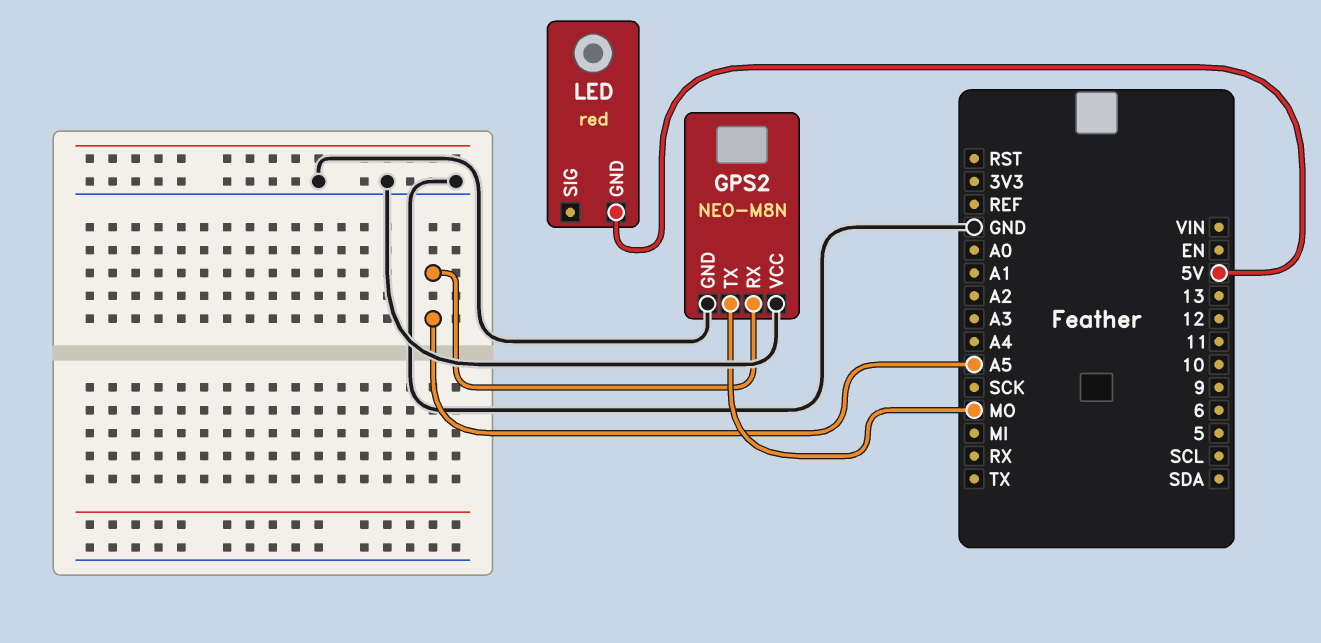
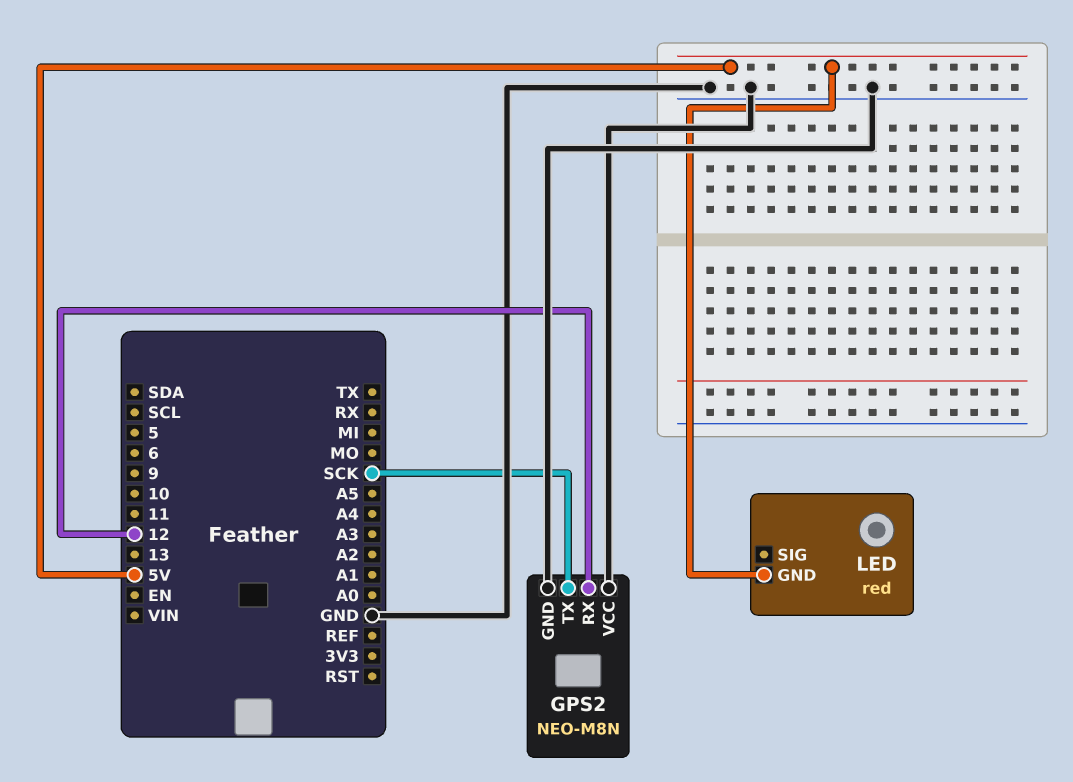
GPS2 pin RX: A5 -> 12
GPS2 pin TX: MO -> SCK

